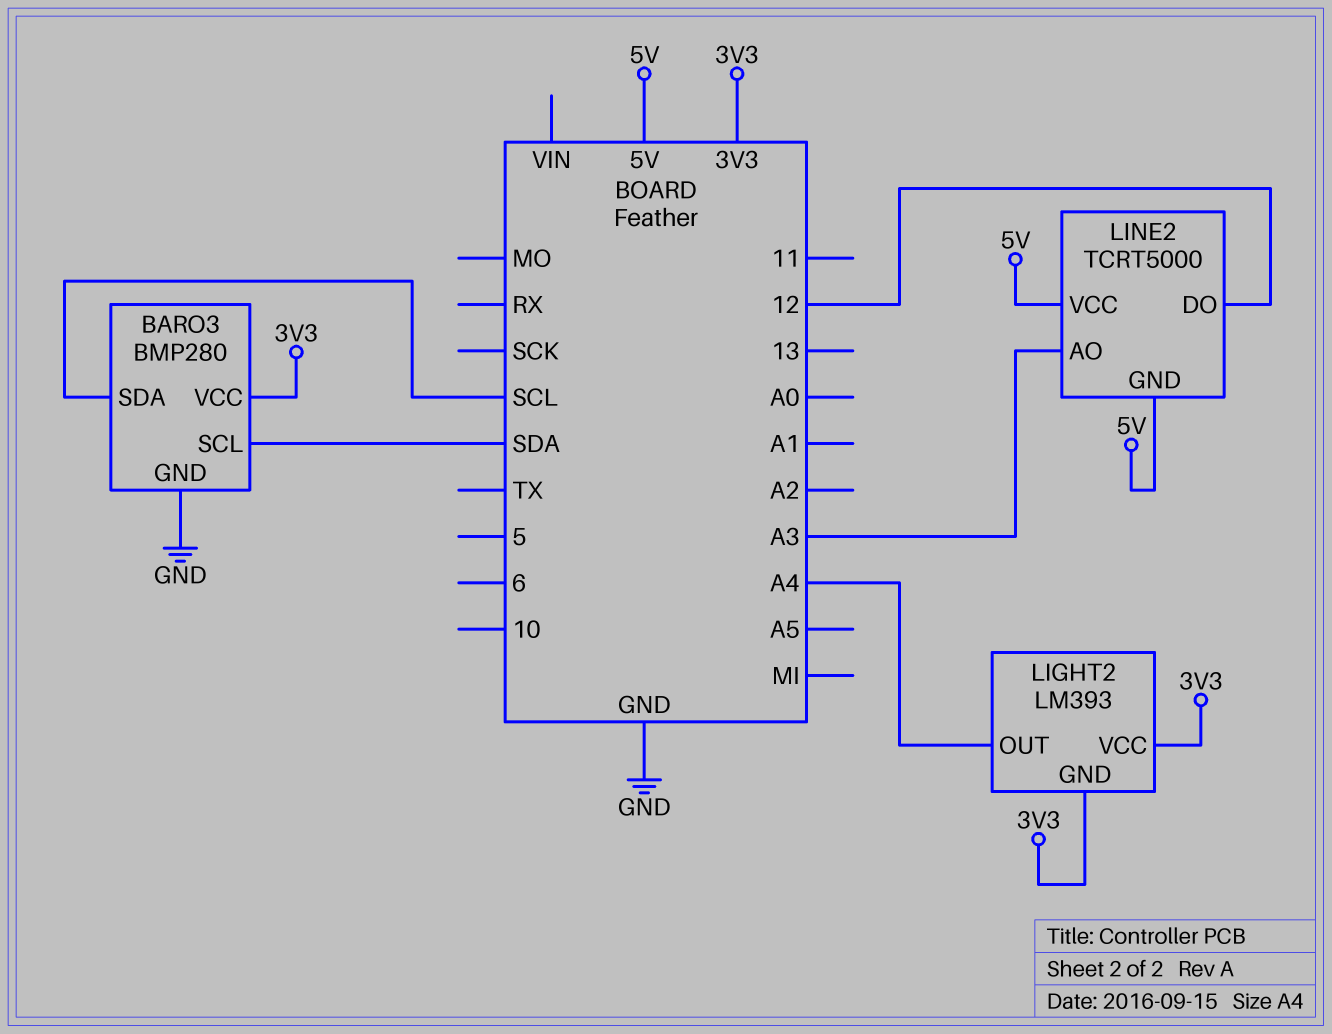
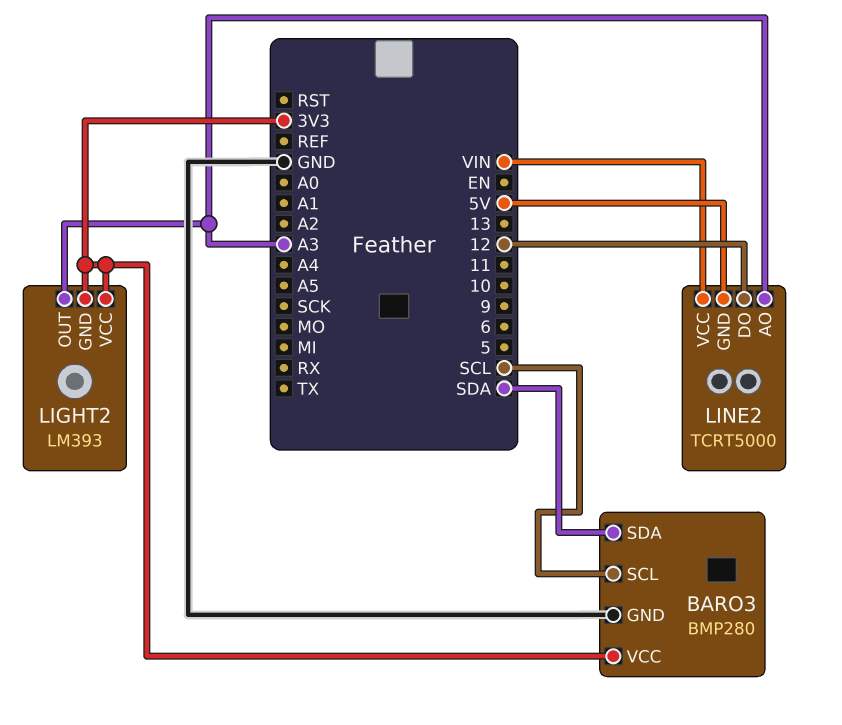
BARO3 pin SCL: SDA -> SCL
BARO3 pin SDA: SCL -> SDA
LIGHT2 pin OUT: A4 -> A3
LINE2 pin VCC: 5V -> VIN

